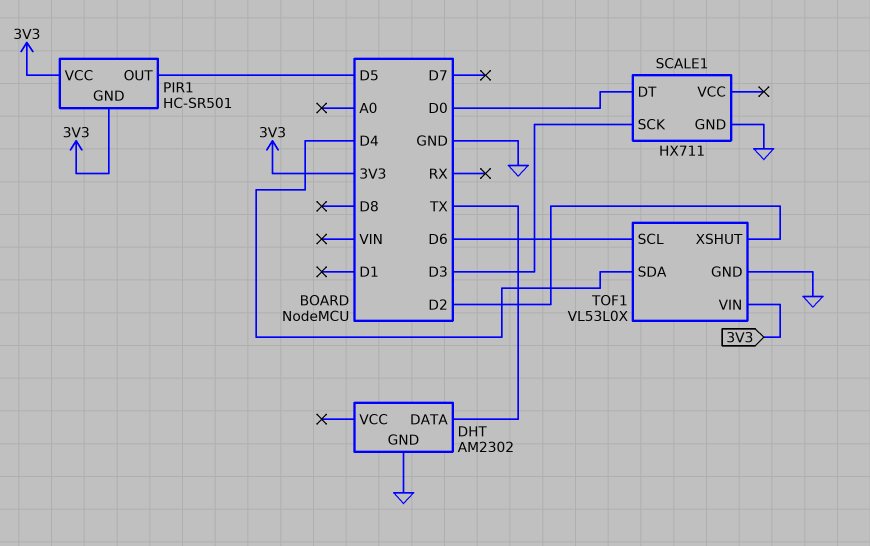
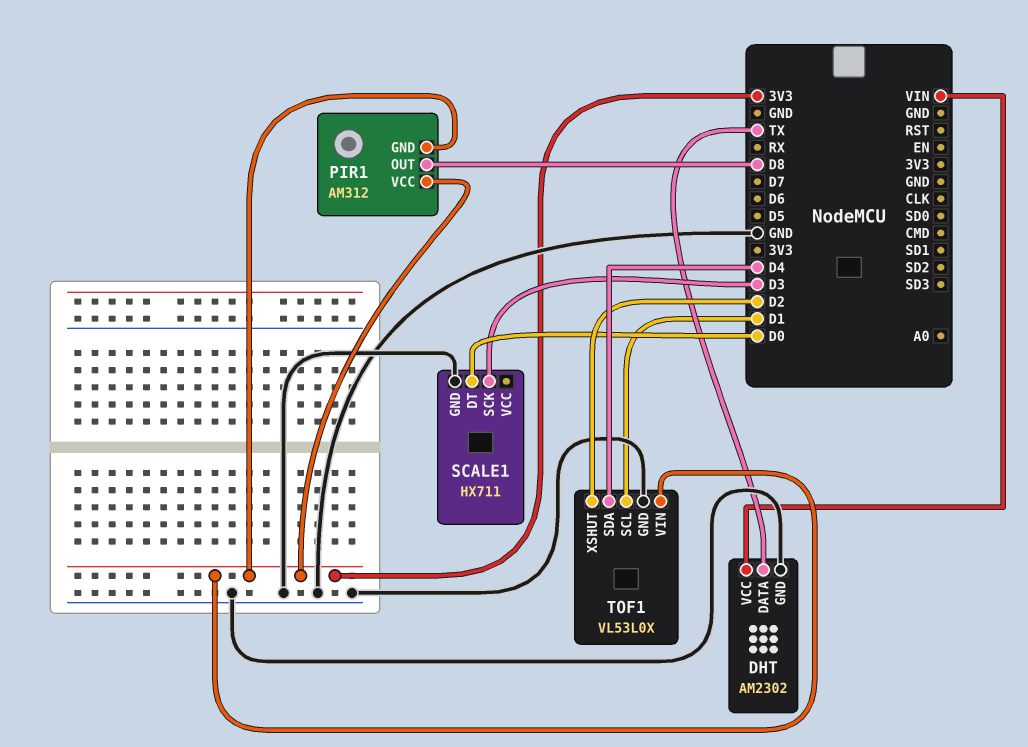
DHT pin VCC: none -> VIN
PIR1: HC-SR501 -> AM312
PIR1 pin OUT: D5 -> D8
TOF1 pin SCL: D6 -> D1

